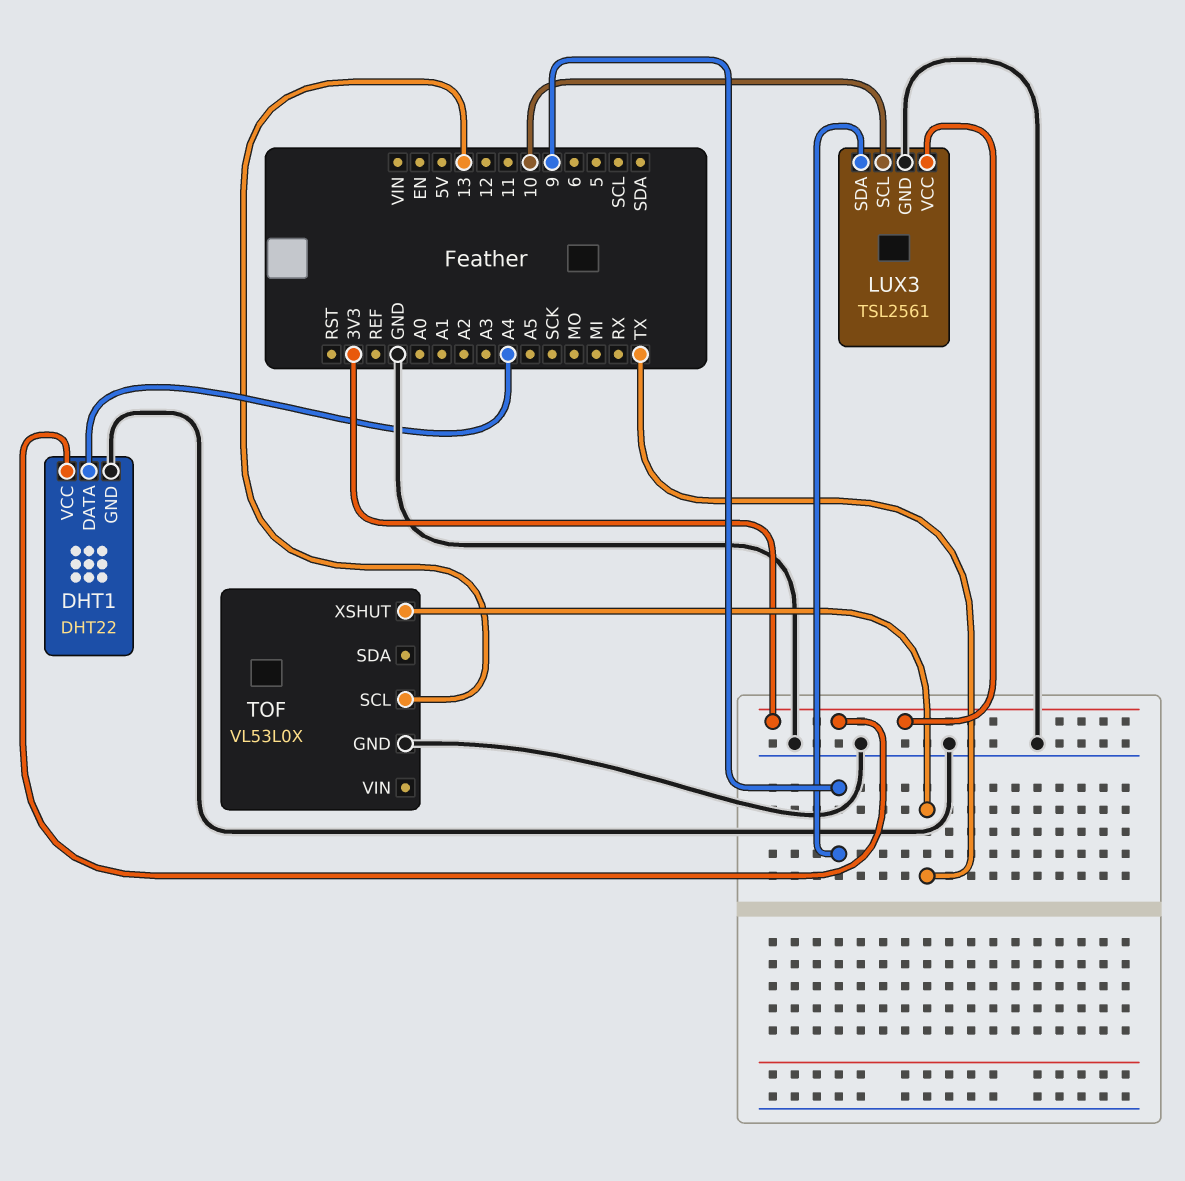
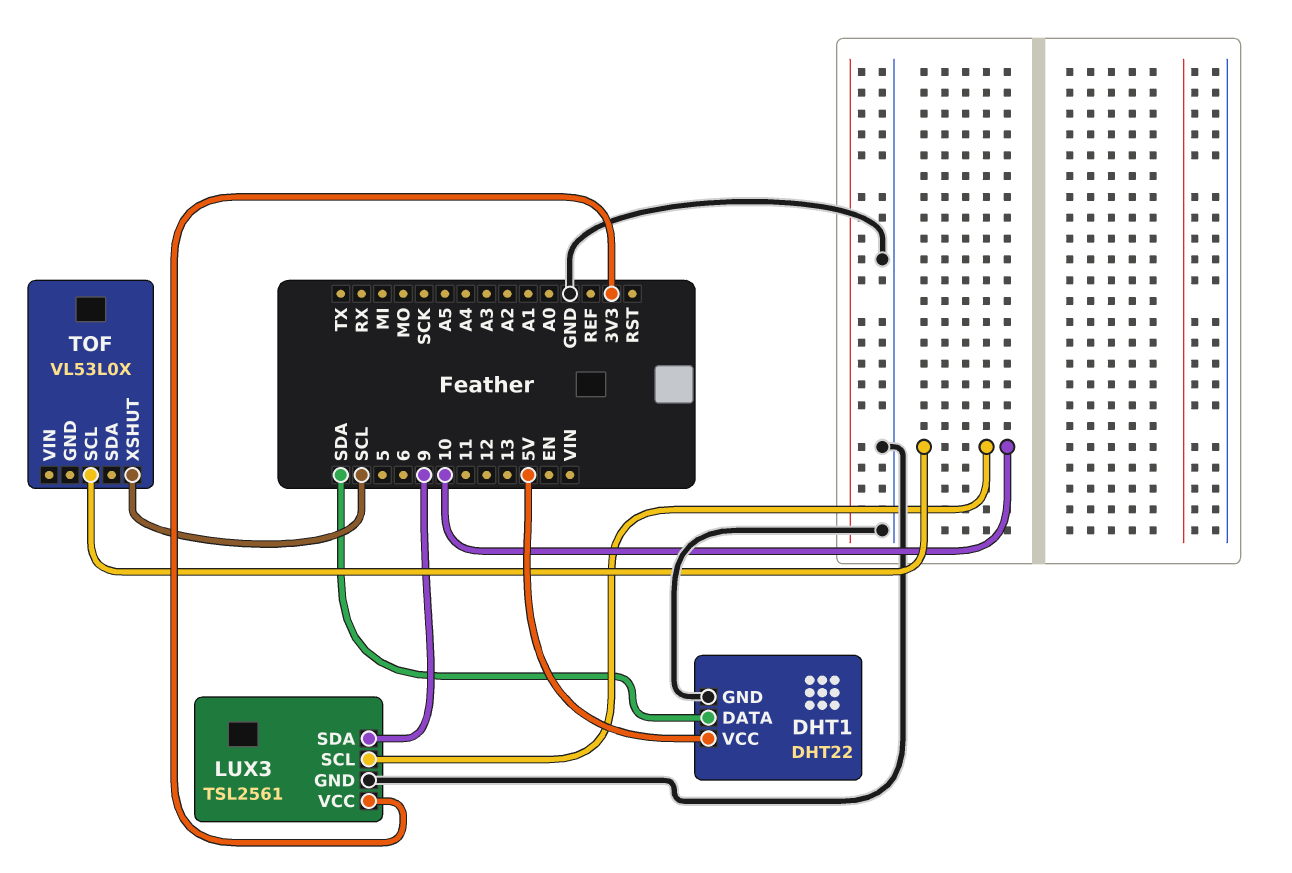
DHT1 pin DATA: A4 -> SDA
DHT1 pin VCC: 3V3 -> 5V
TOF pin GND: GND -> none
TOF pin SCL: 13 -> 10
TOF pin XSHUT: TX -> SCL

